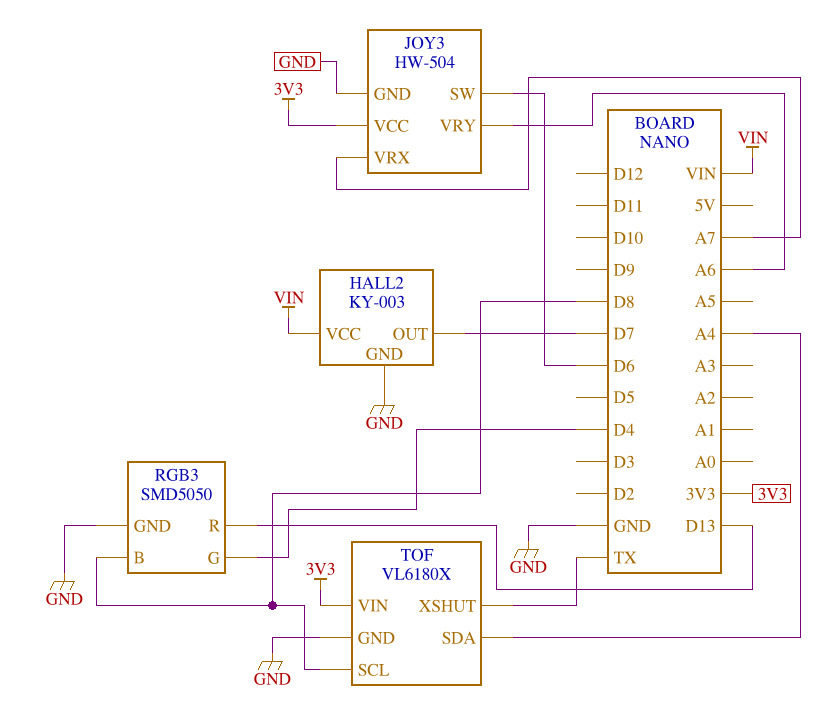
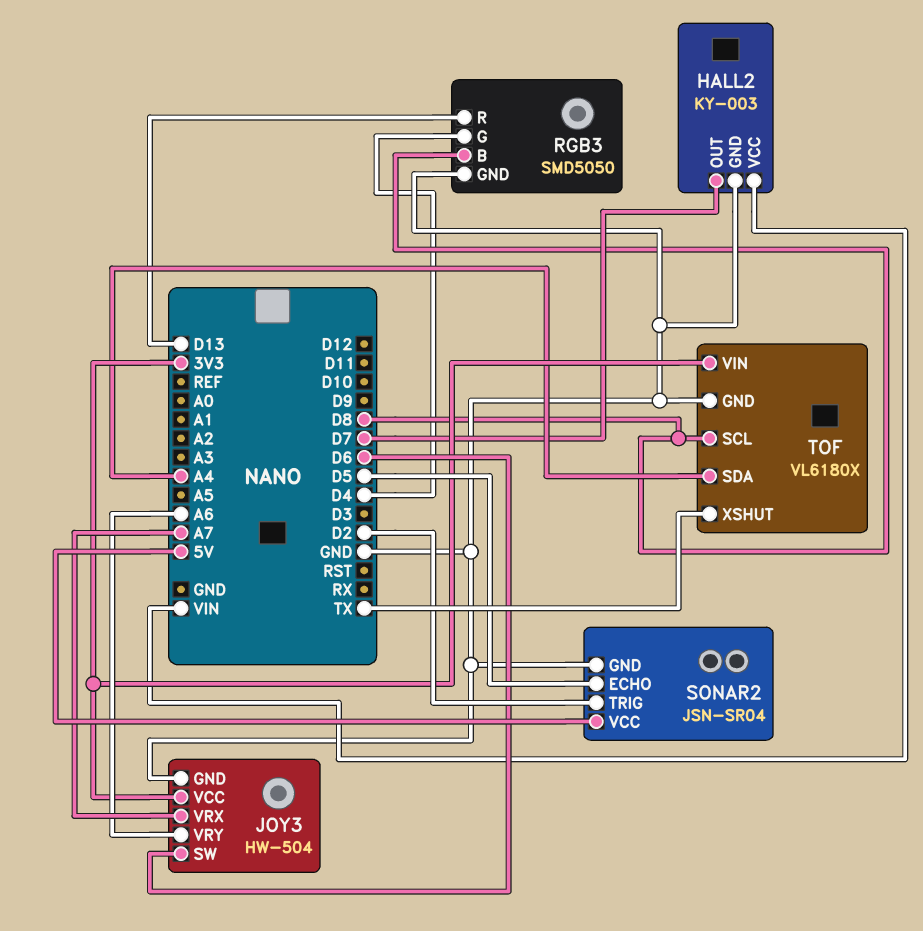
SONAR2: none -> JSN-SR04
SONAR2 pin ECHO: none -> D5
SONAR2 pin GND: none -> GND
SONAR2 pin TRIG: none -> D2
SONAR2 pin VCC: none -> 5V

